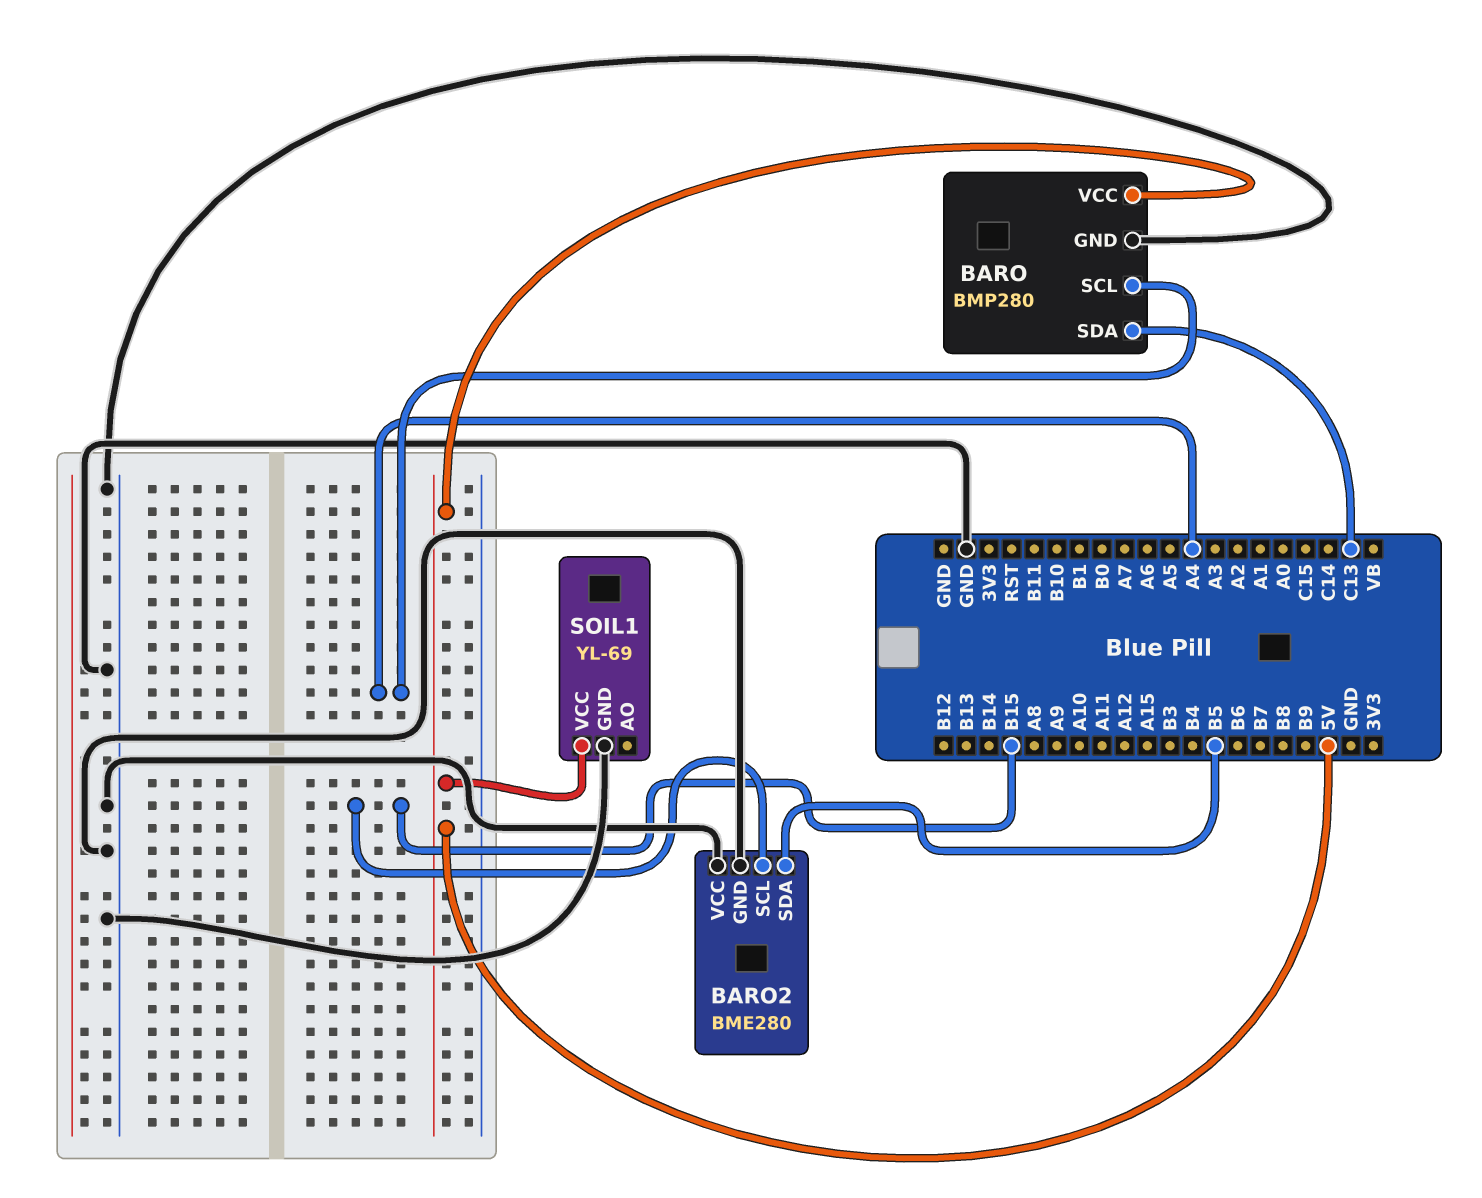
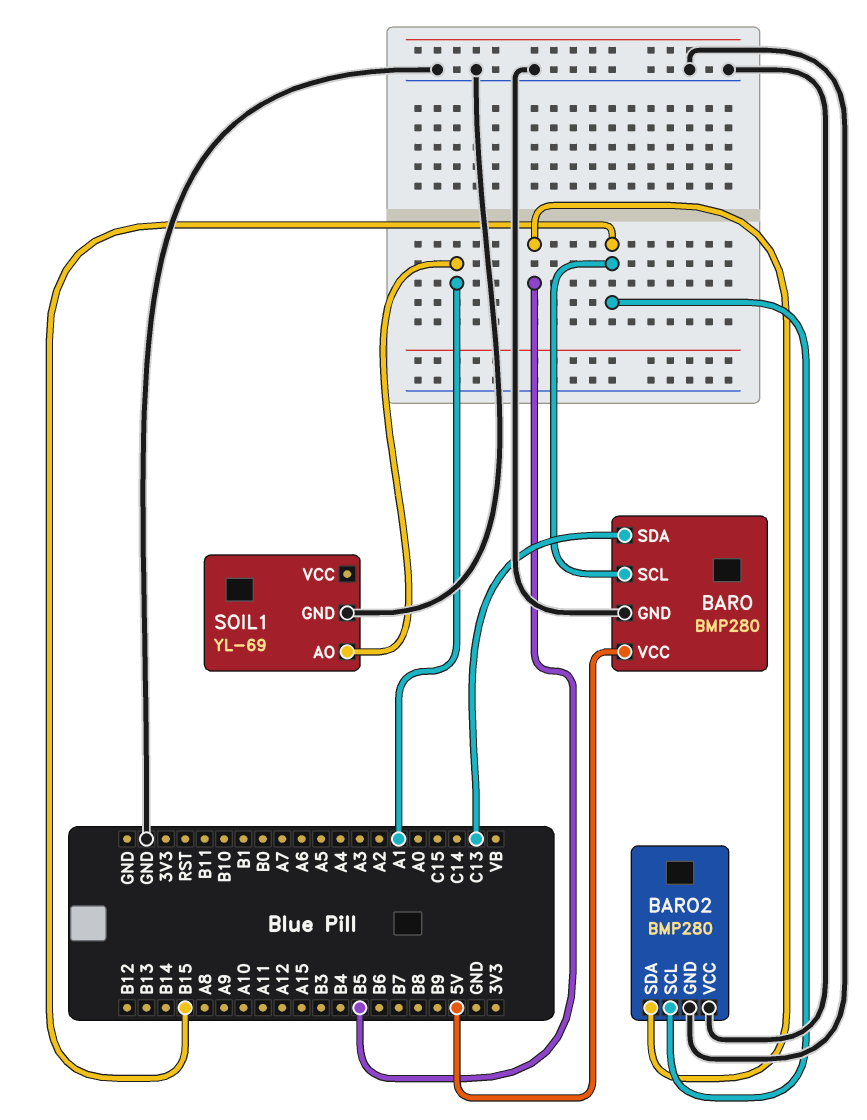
BARO pin SCL: A4 -> B15
BARO2: BME280 -> BMP280
SOIL1 pin AO: none -> A1
SOIL1 pin VCC: 5V -> none

